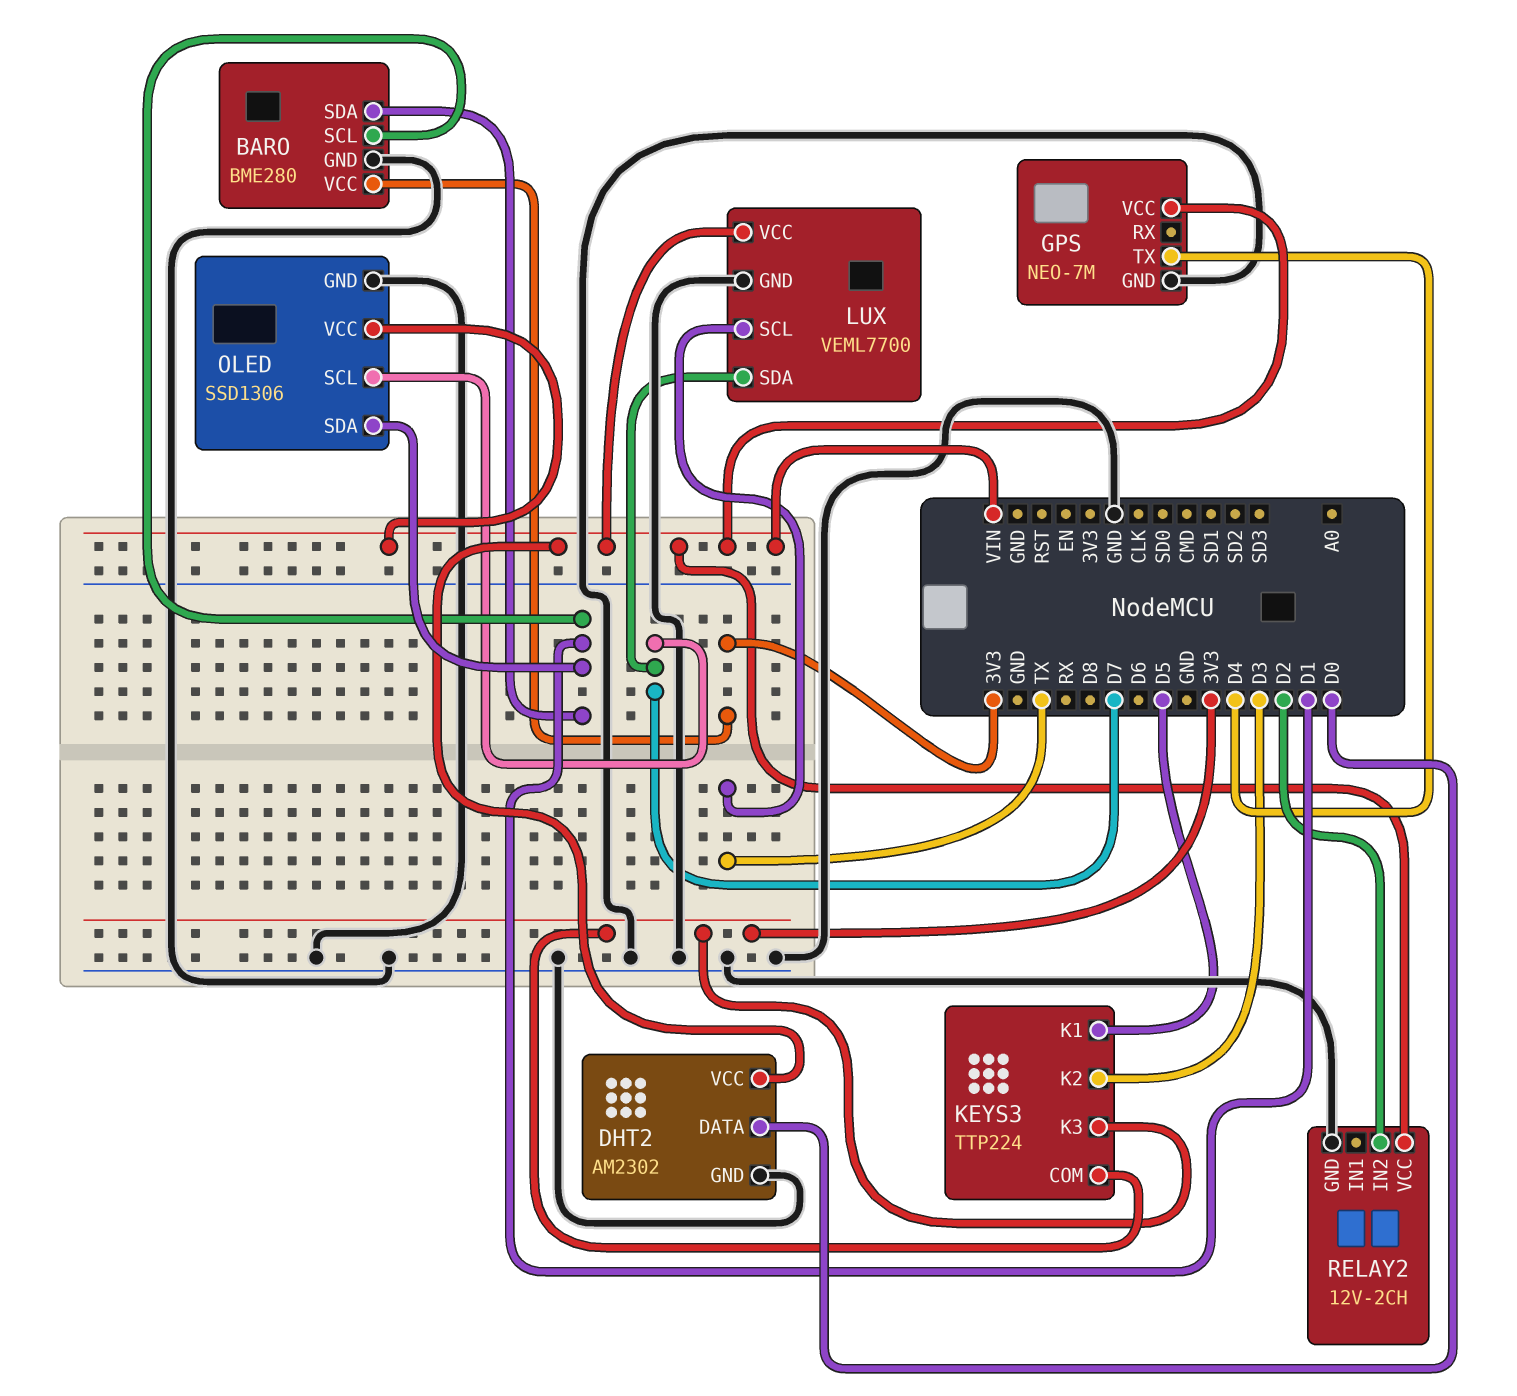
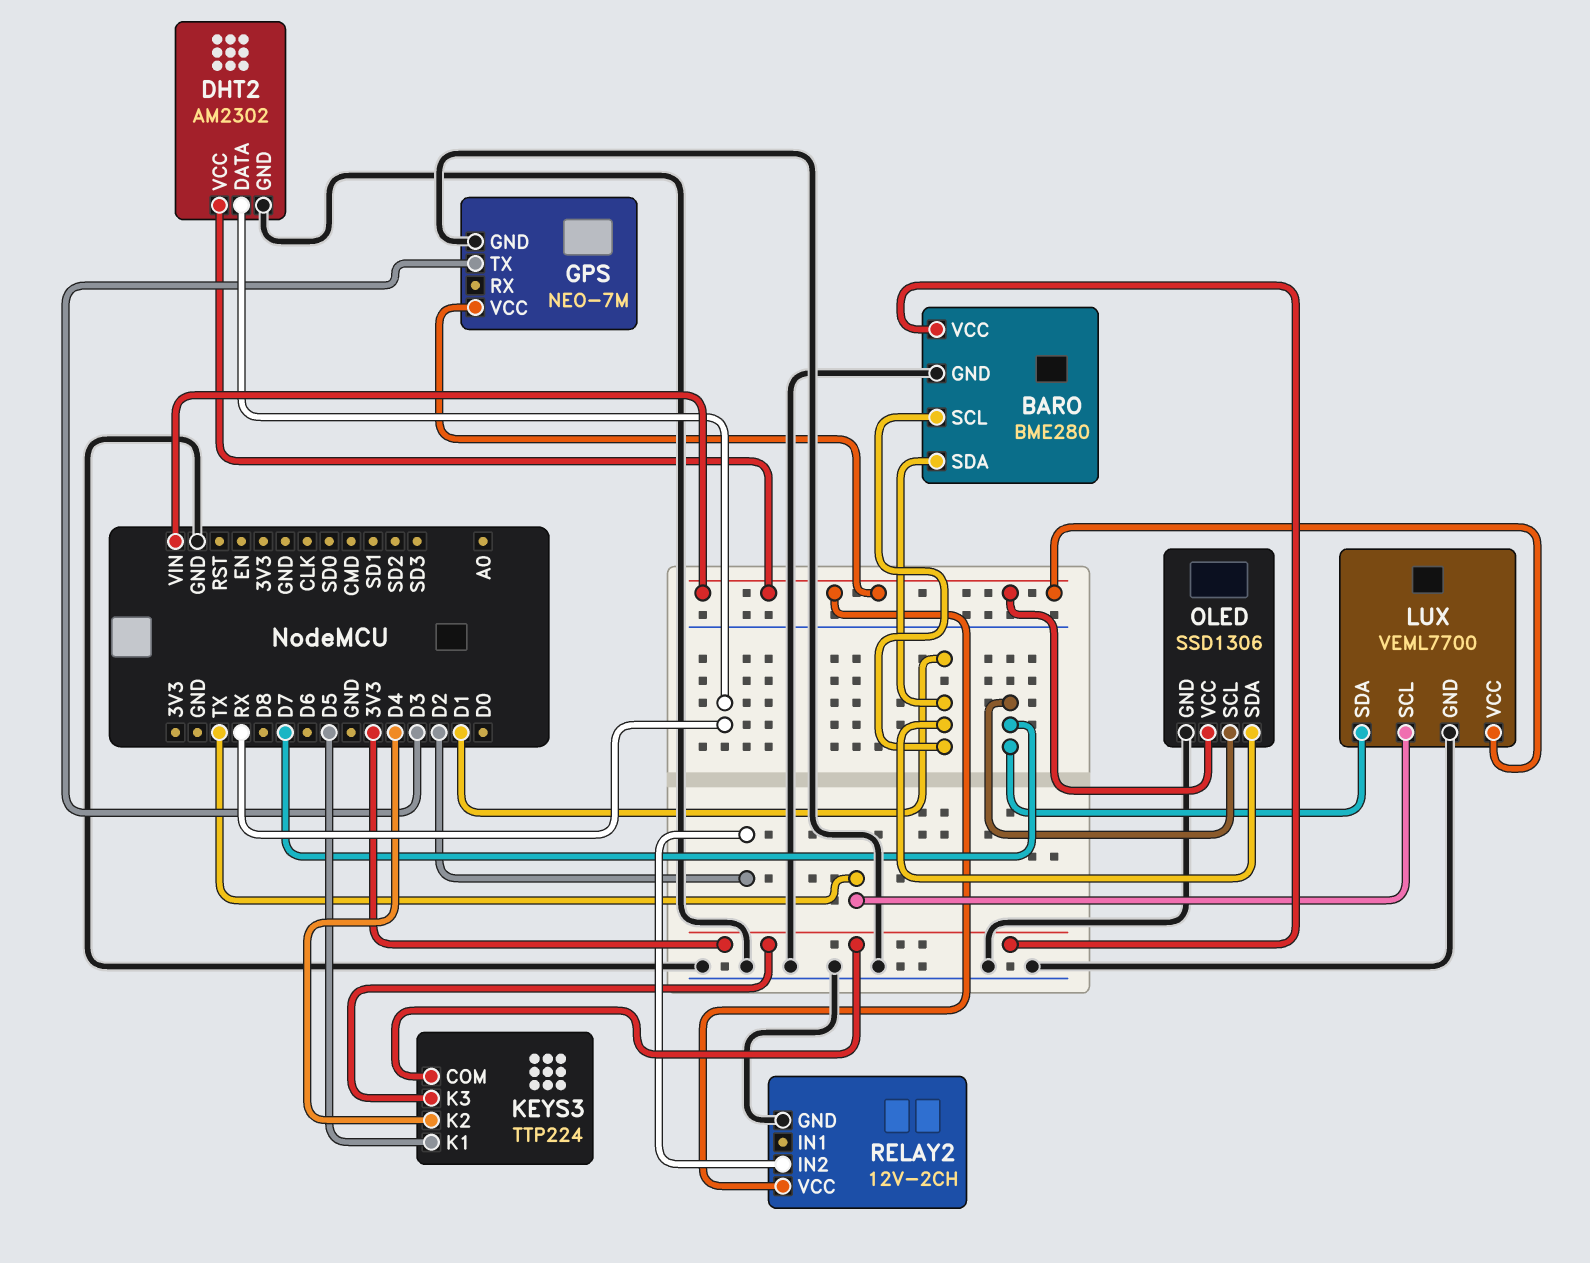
DHT2 pin DATA: D0 -> RX
GPS pin TX: D4 -> D3
KEYS3 pin K2: D3 -> D4

